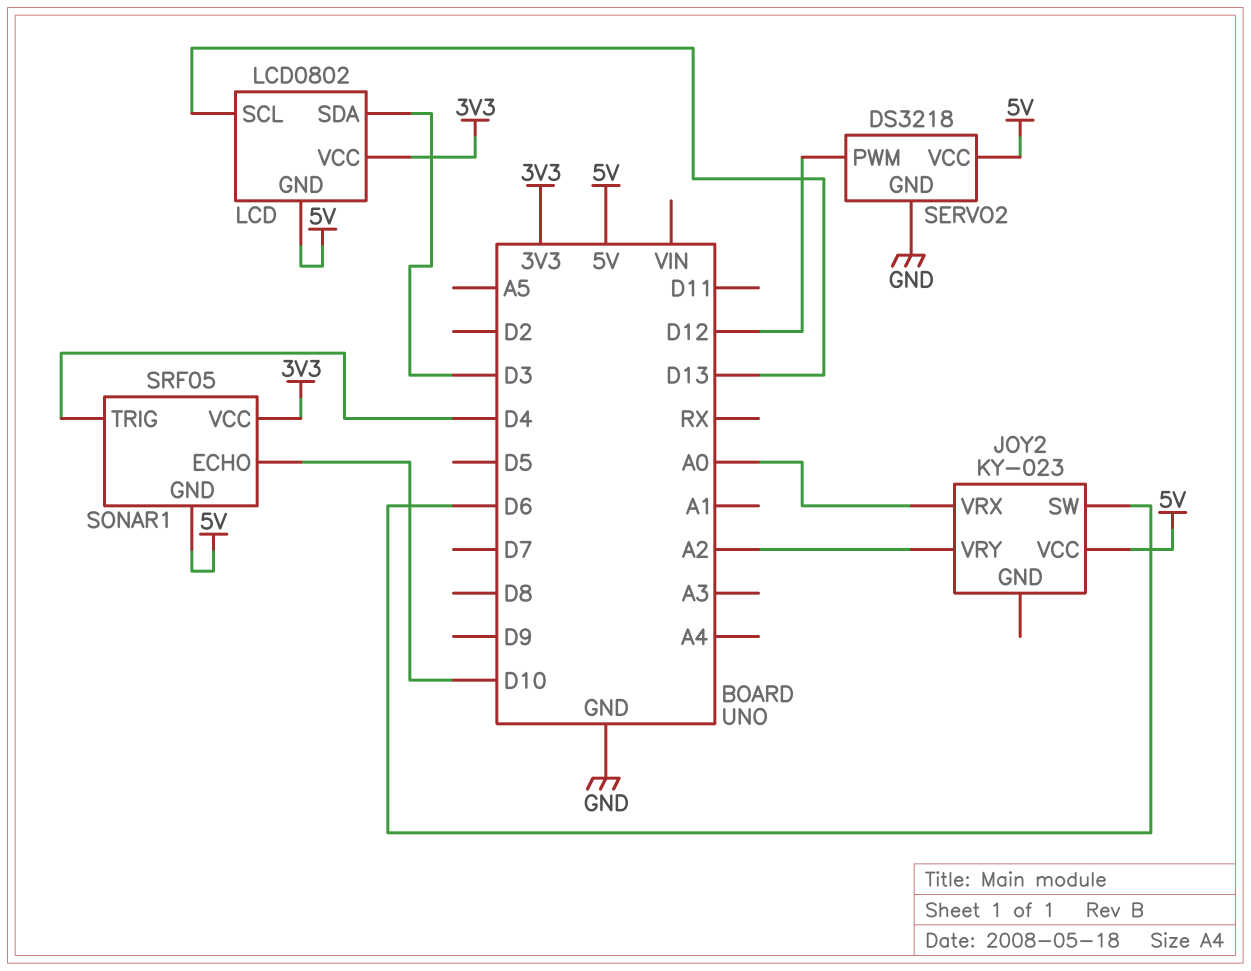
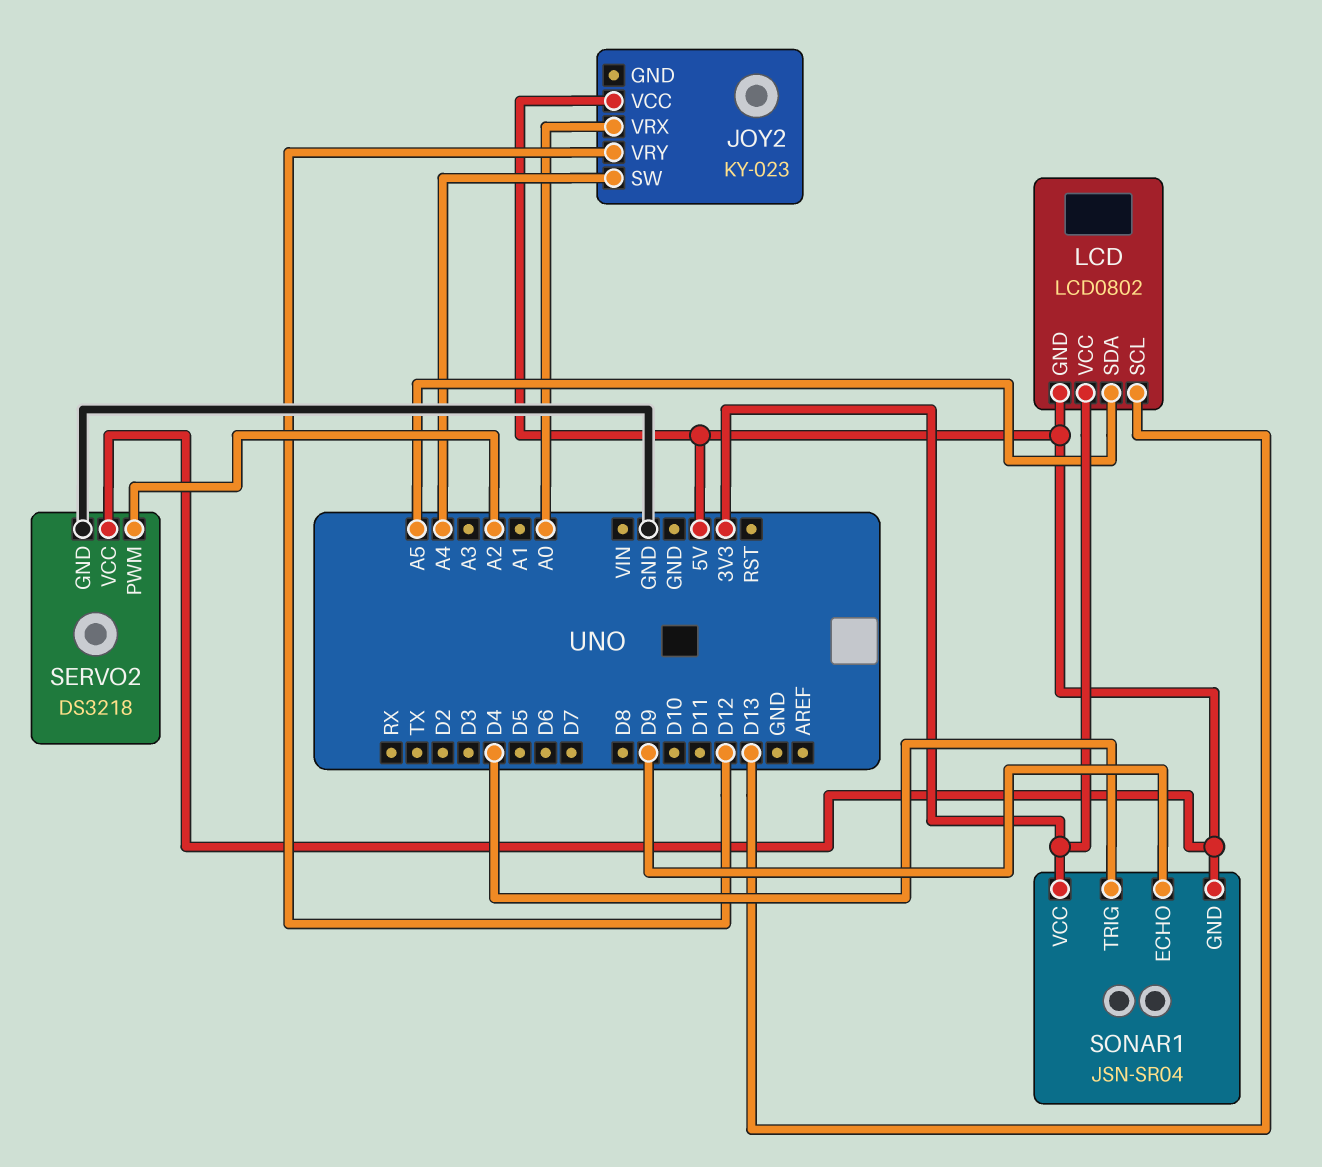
JOY2 pin SW: D6 -> A4
JOY2 pin VRY: A2 -> D12
LCD pin SDA: D3 -> A5
SERVO2 pin PWM: D12 -> A2
SONAR1: SRF05 -> JSN-SR04
SONAR1 pin ECHO: D10 -> D9

